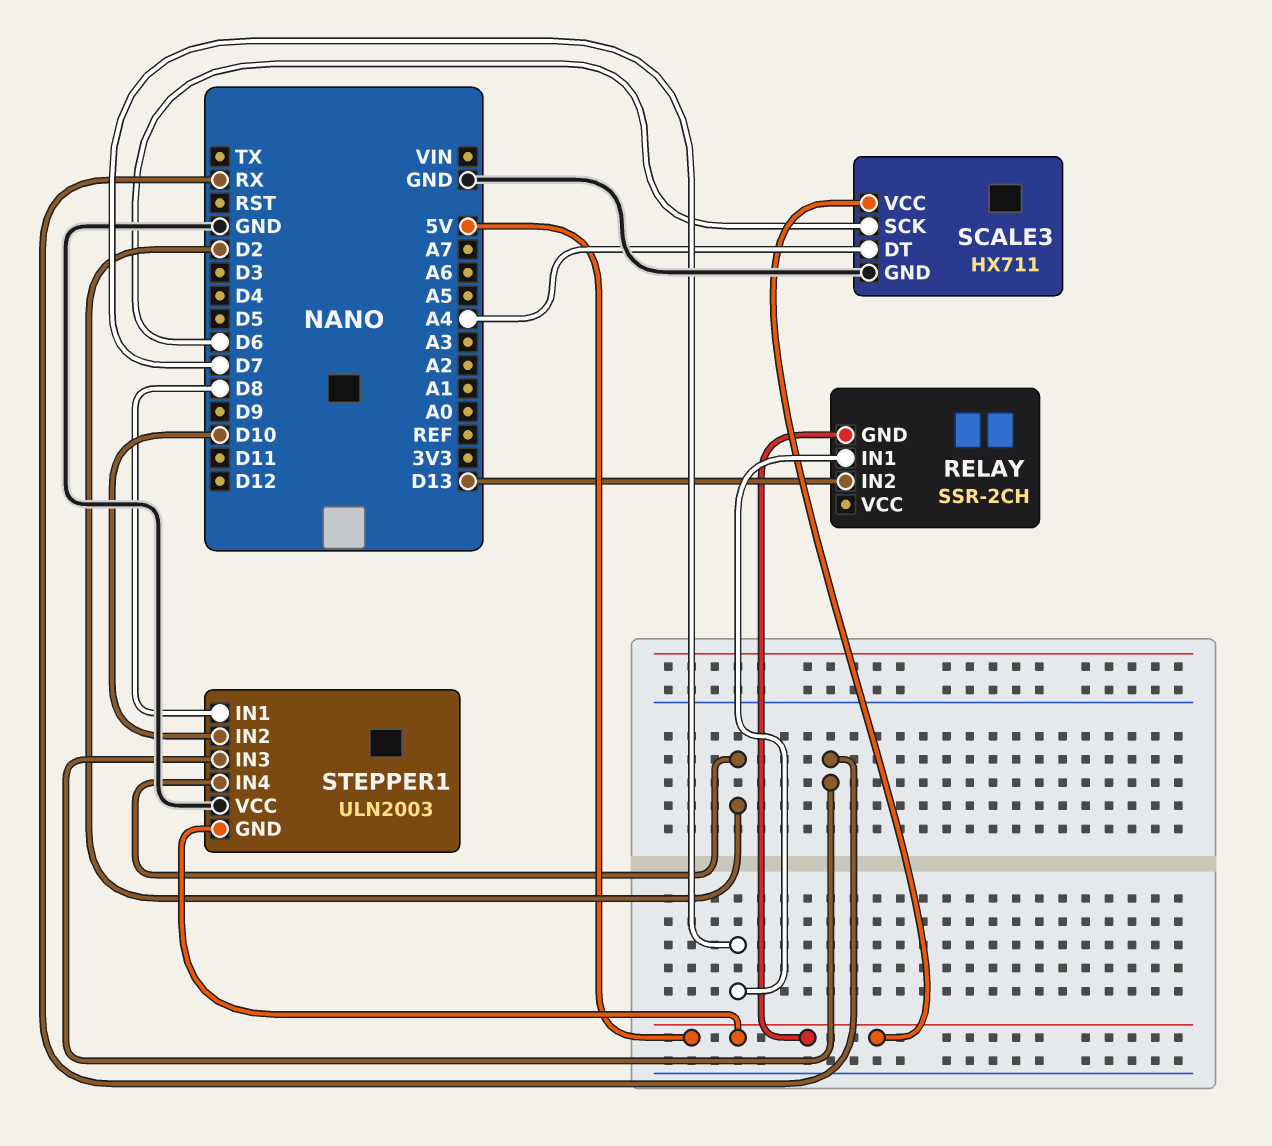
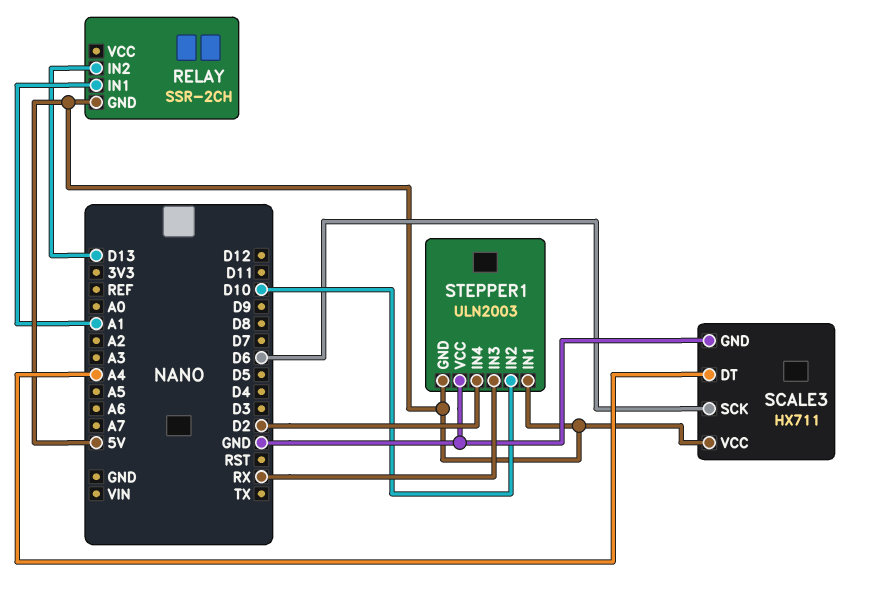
RELAY pin IN1: D7 -> A1
STEPPER1 pin IN1: D8 -> 5V

